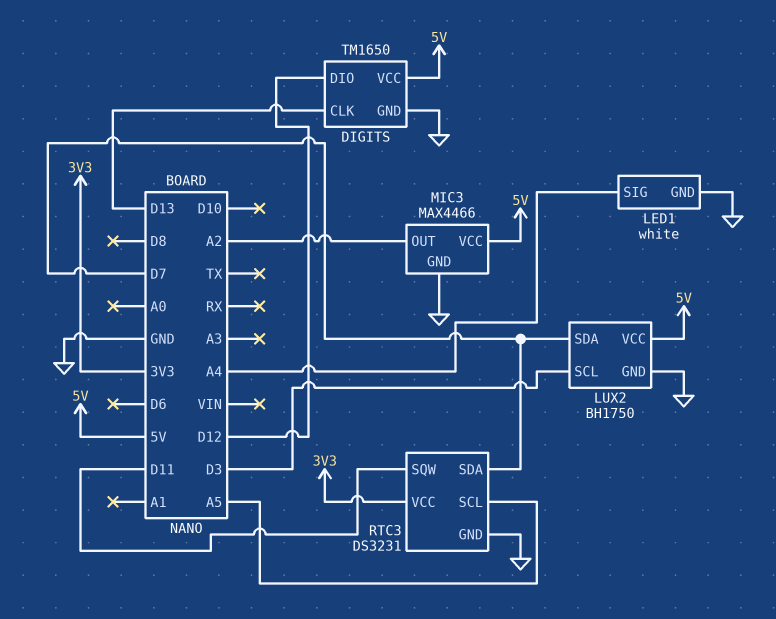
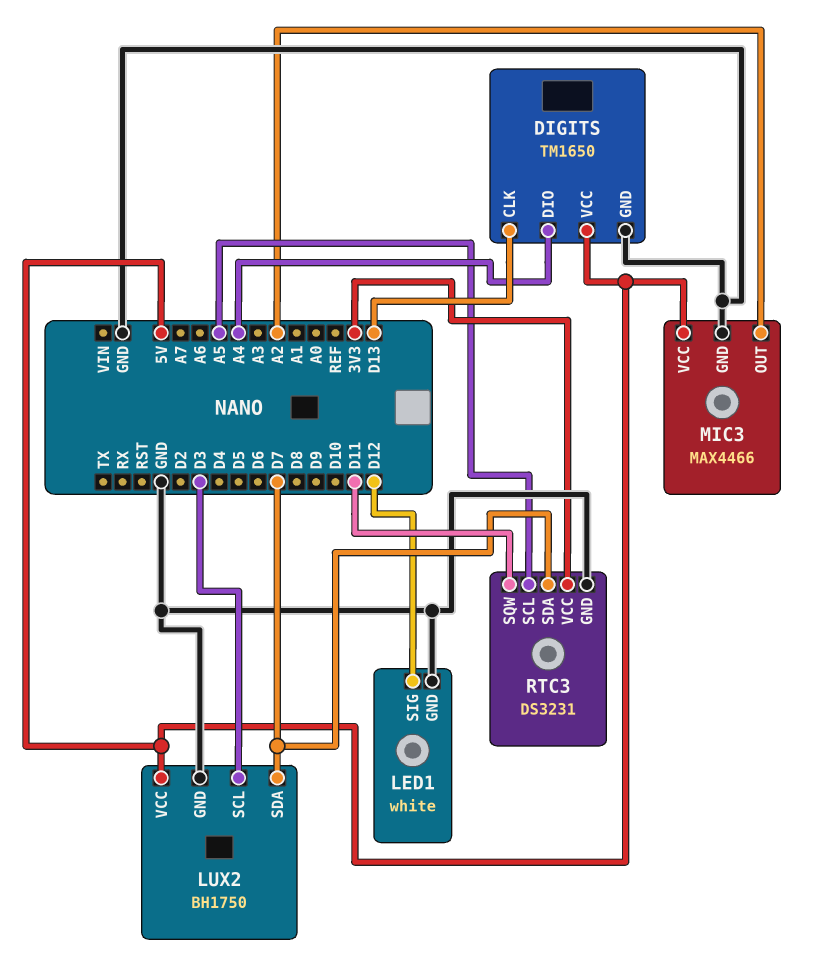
DIGITS pin DIO: D12 -> A4
LED1 pin SIG: A4 -> D12

